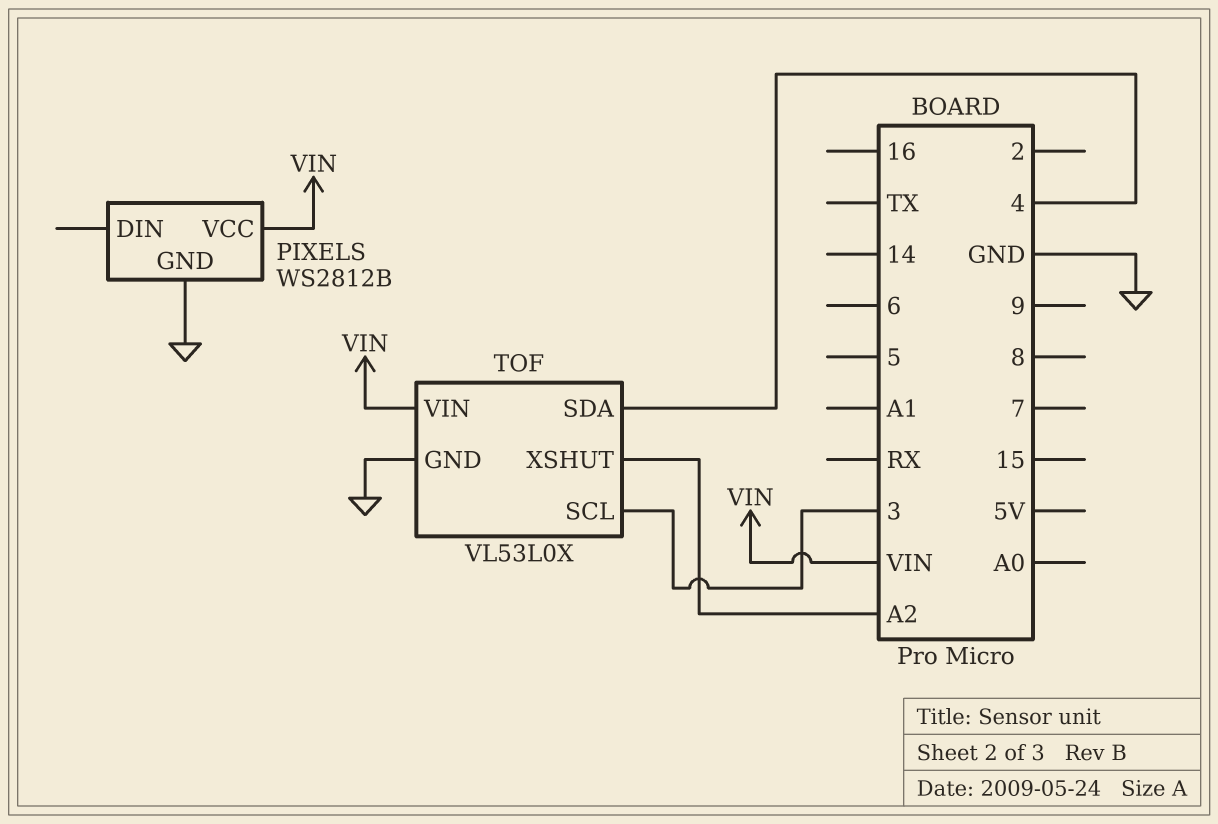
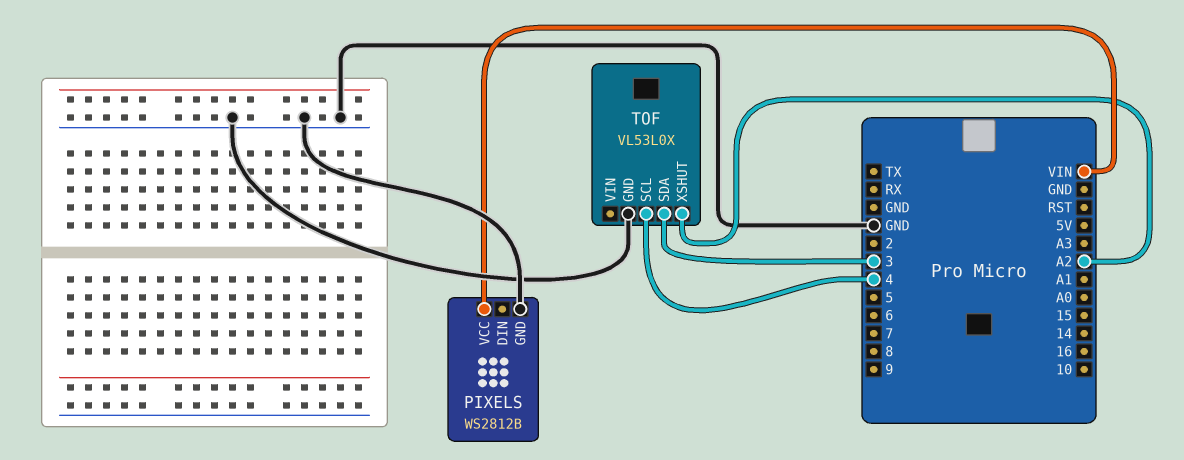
TOF pin SCL: 3 -> 4
TOF pin SDA: 4 -> 3
TOF pin VIN: VIN -> none

